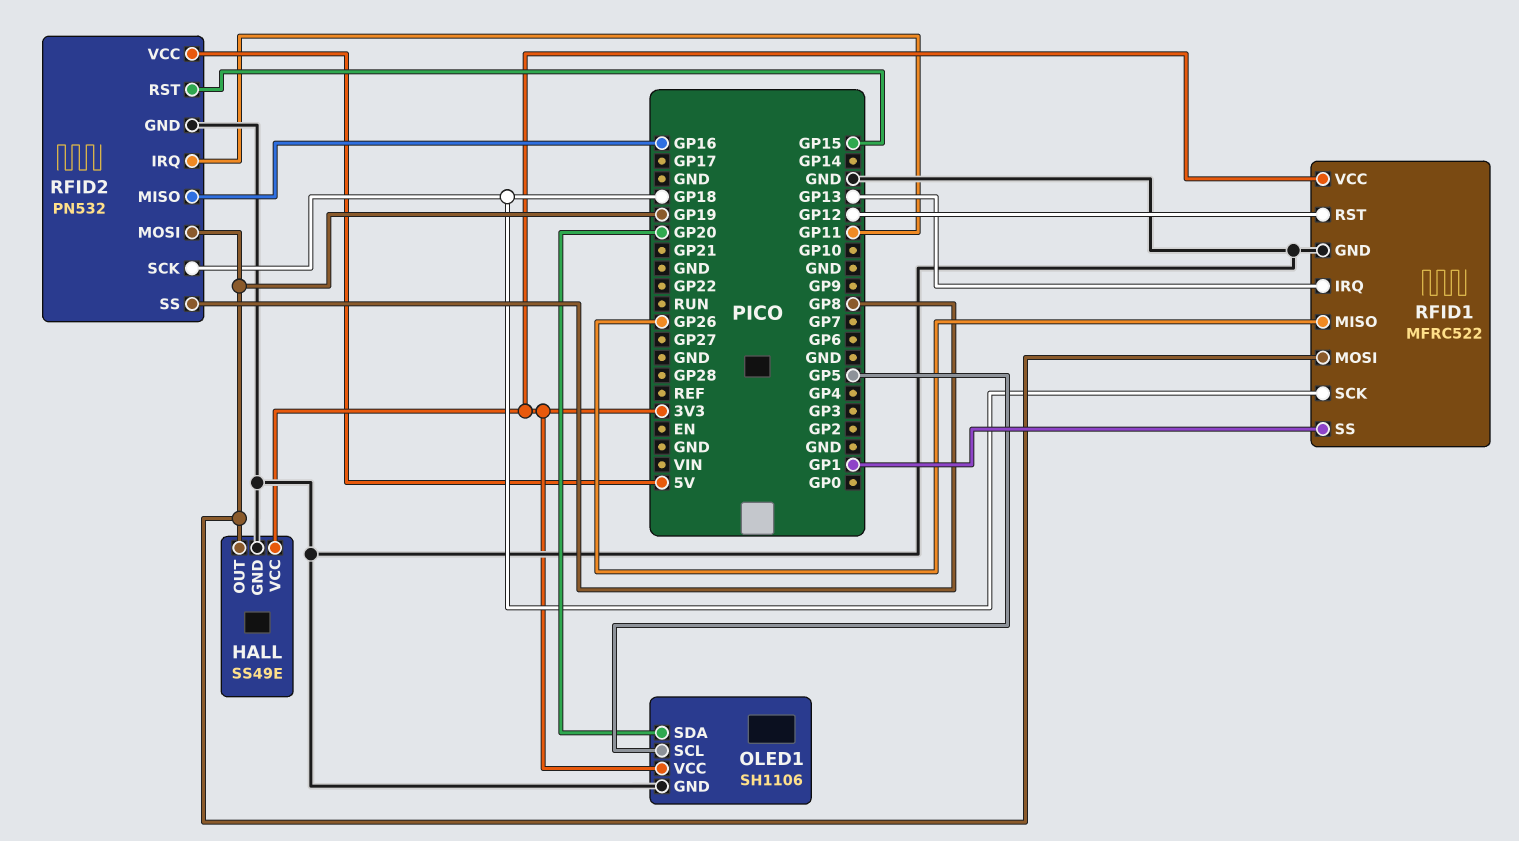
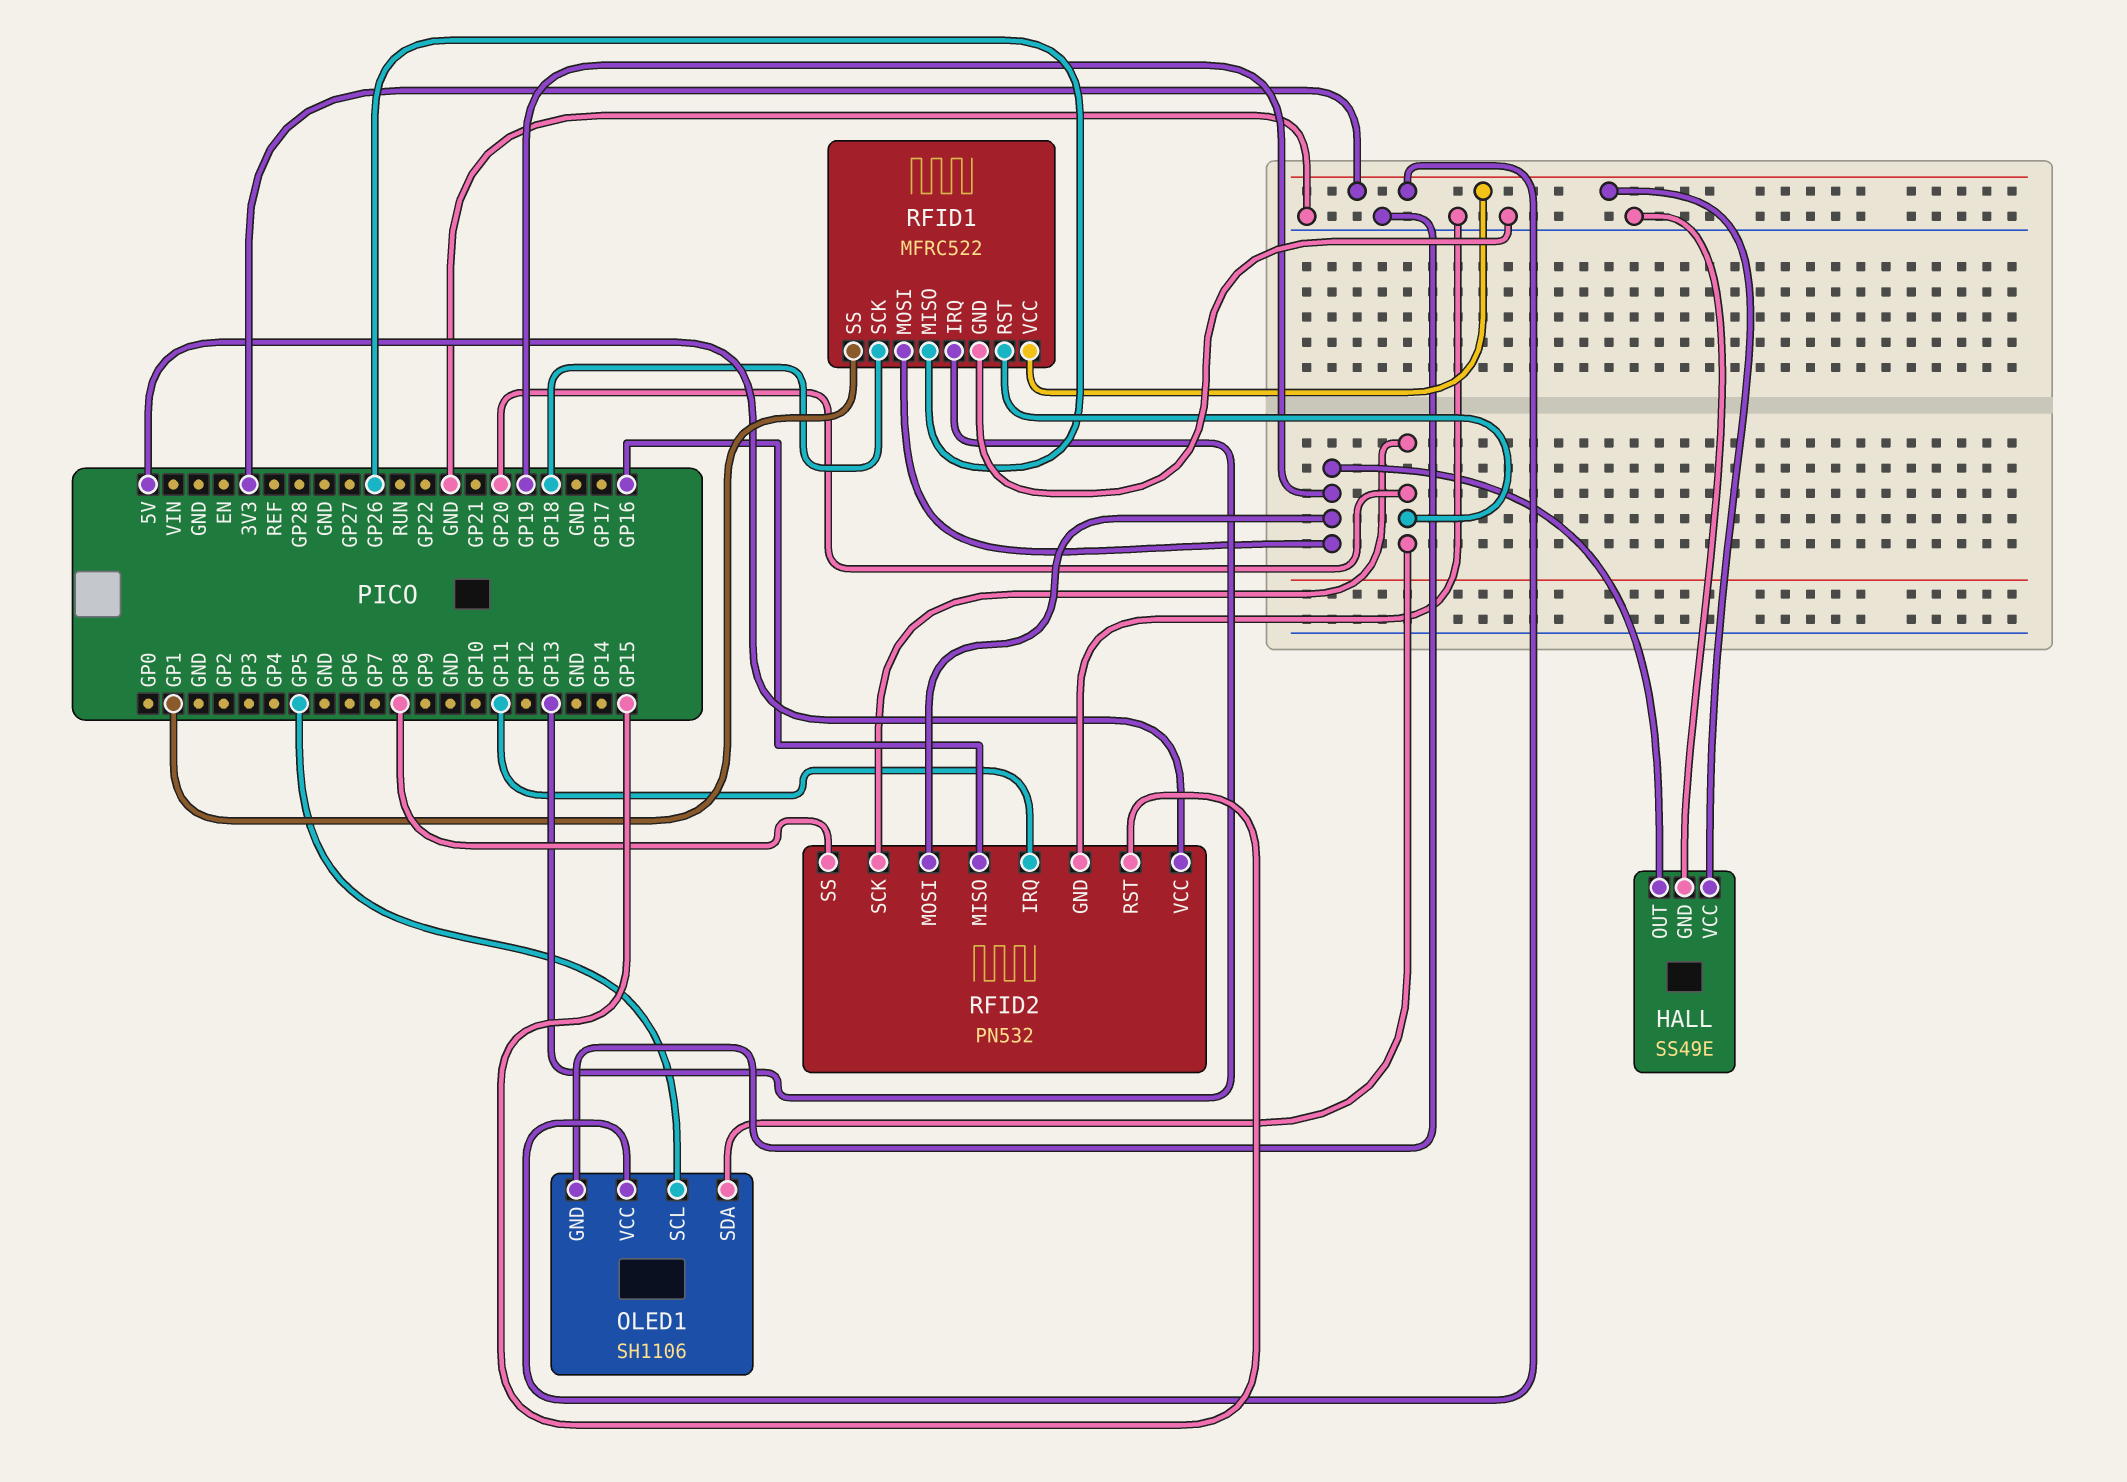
RFID1 pin RST: GP12 -> GP20
RFID2 pin SCK: GP18 -> GP20

